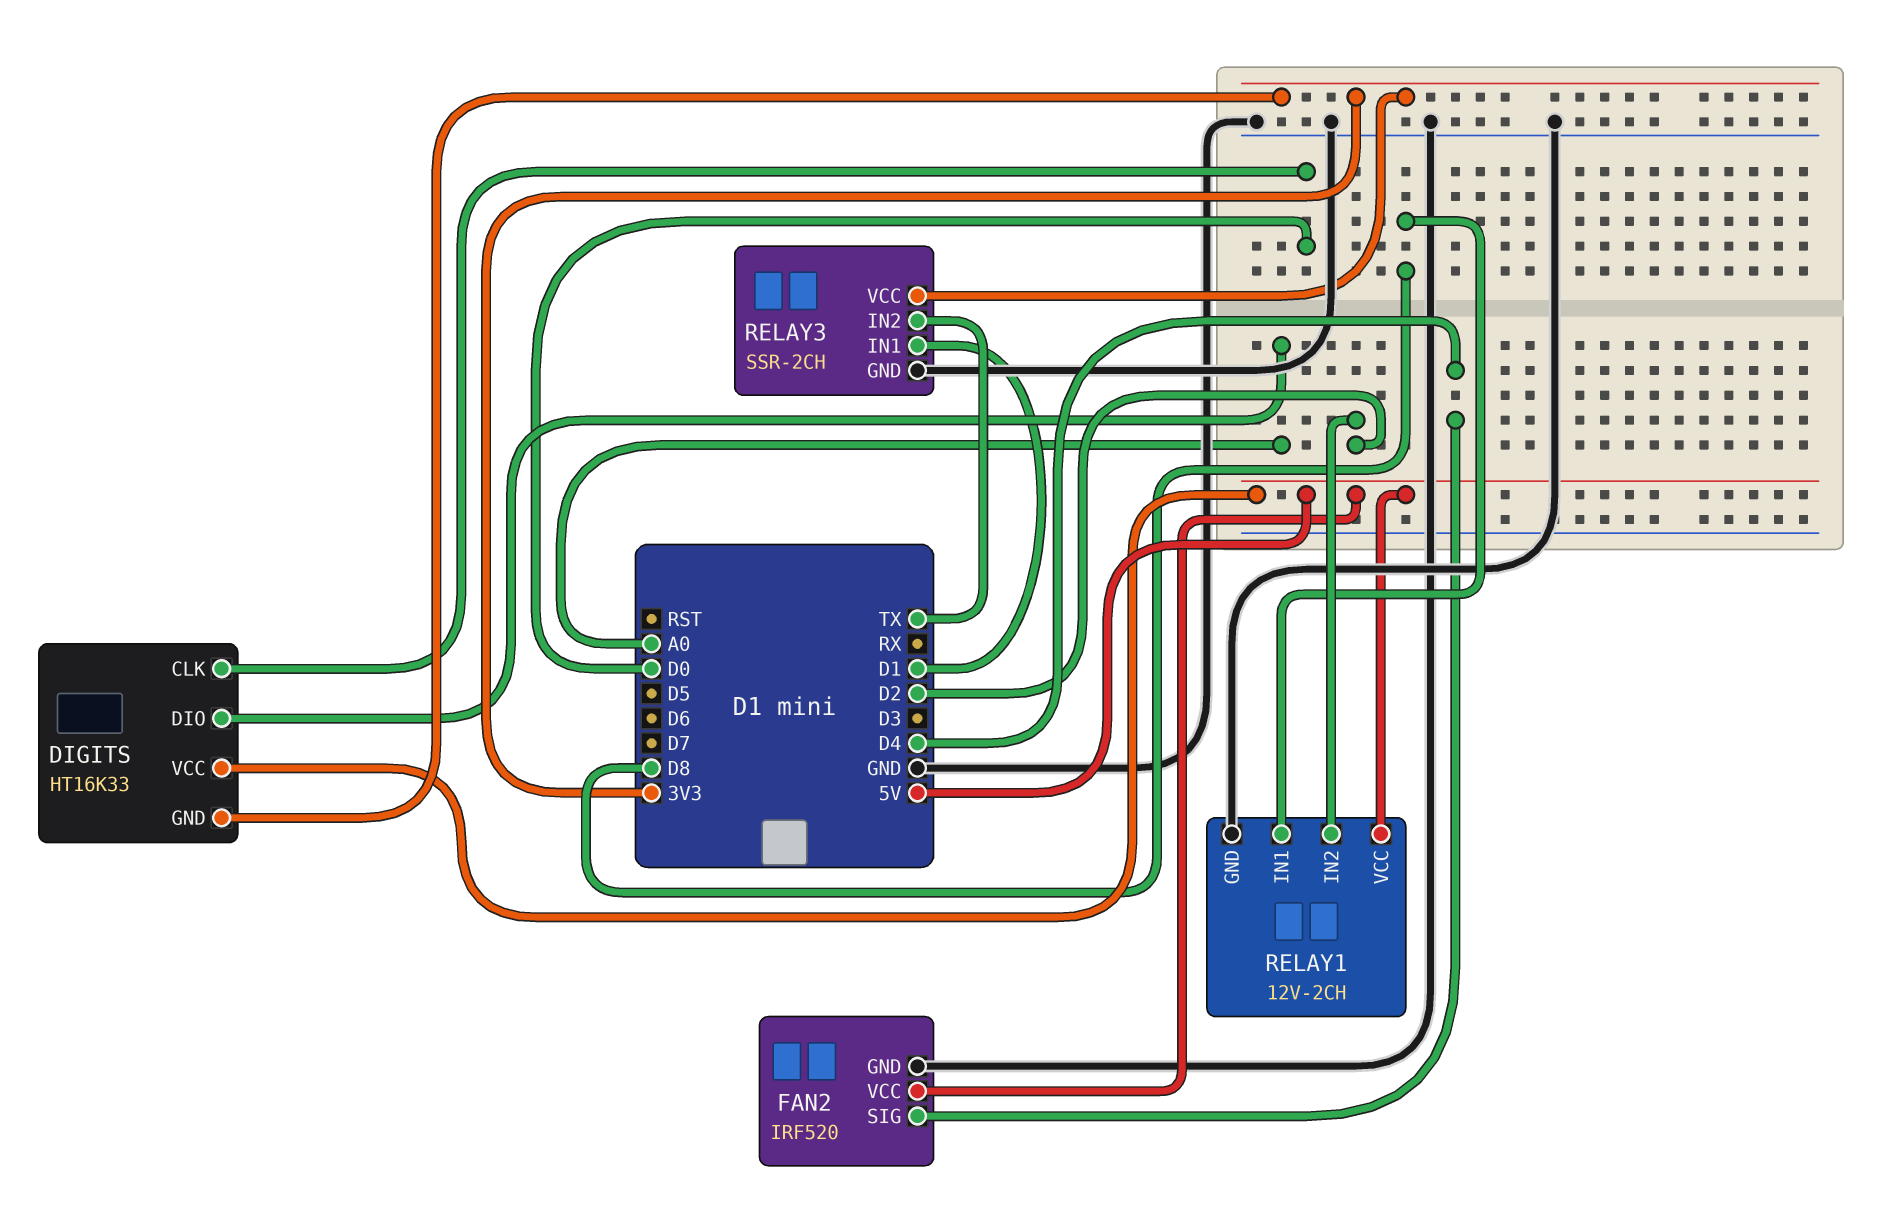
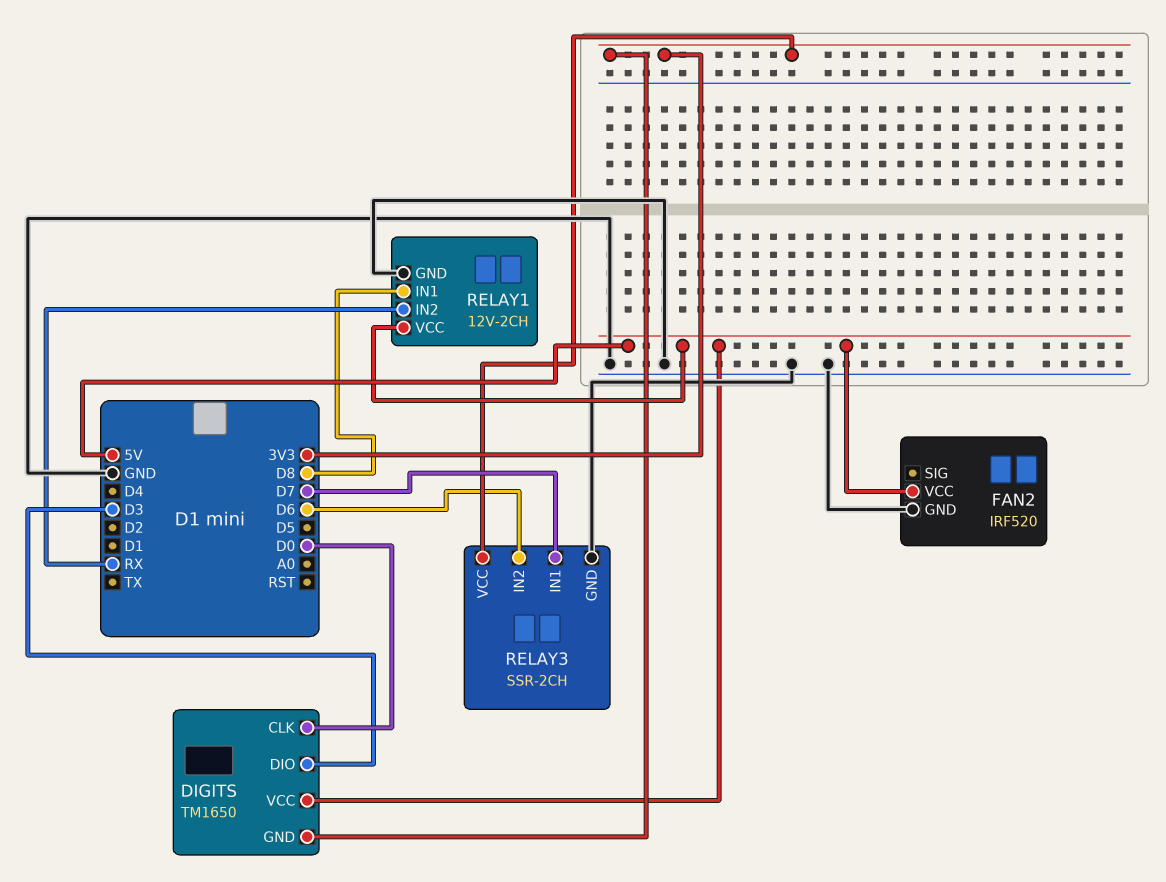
DIGITS: HT16K33 -> TM1650
DIGITS pin DIO: A0 -> D3
FAN2 pin SIG: D4 -> none
RELAY1 pin IN2: D2 -> RX
RELAY3 pin IN1: D1 -> D7
RELAY3 pin IN2: TX -> D6

